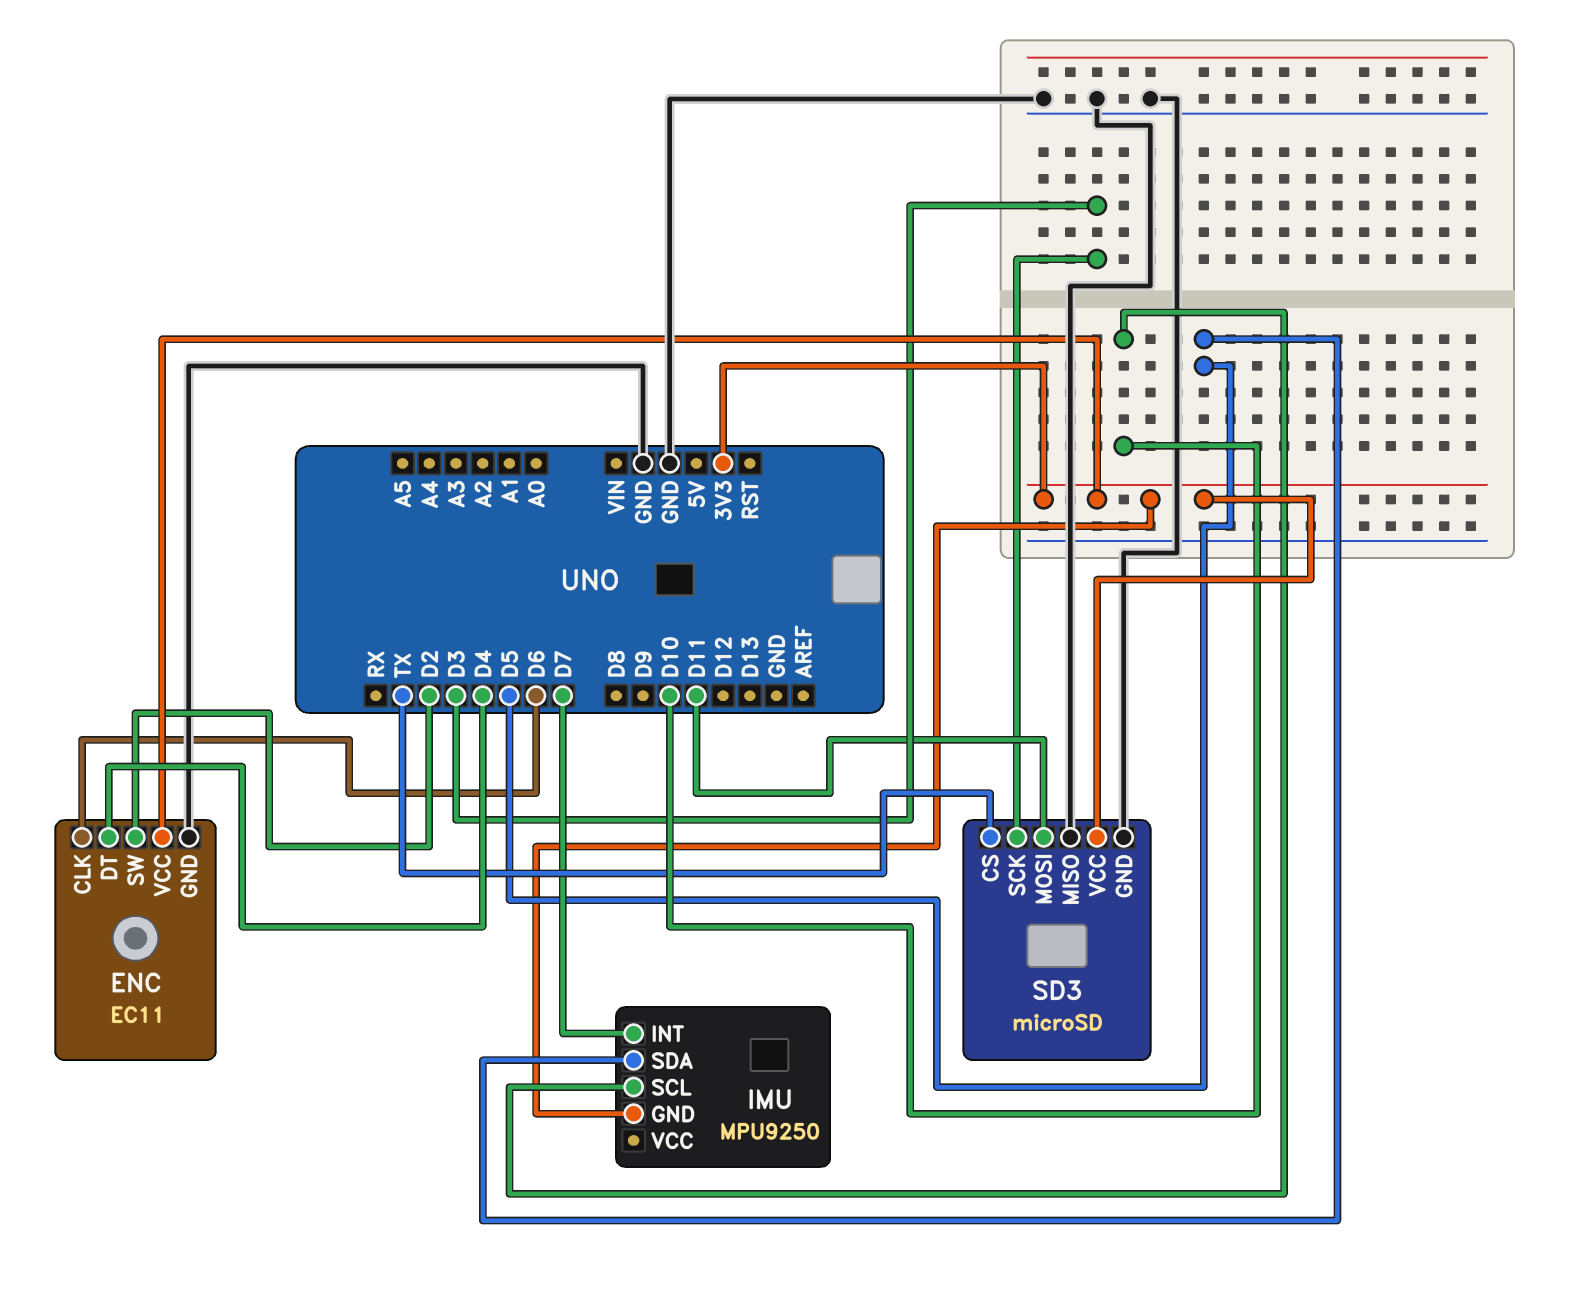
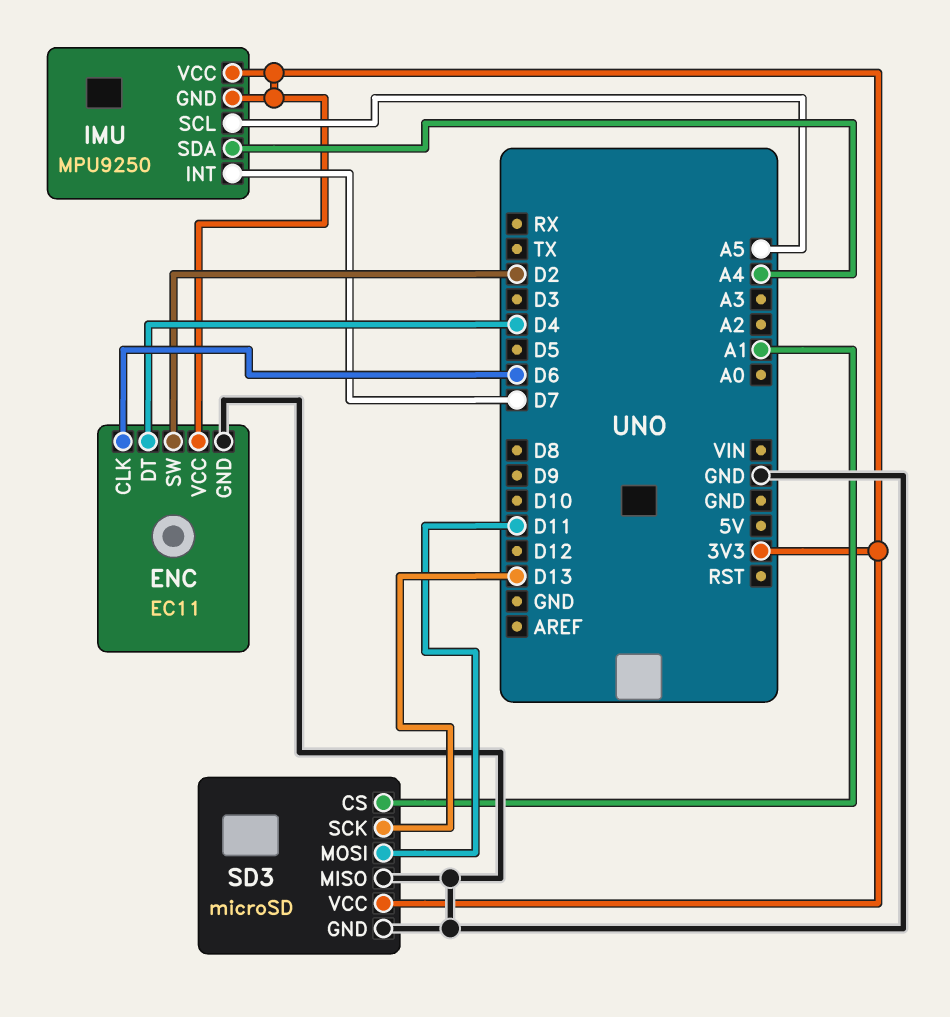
IMU pin SCL: D10 -> A5
IMU pin SDA: D5 -> A4
IMU pin VCC: none -> 3V3
SD3 pin CS: TX -> A1
SD3 pin SCK: D3 -> D13

